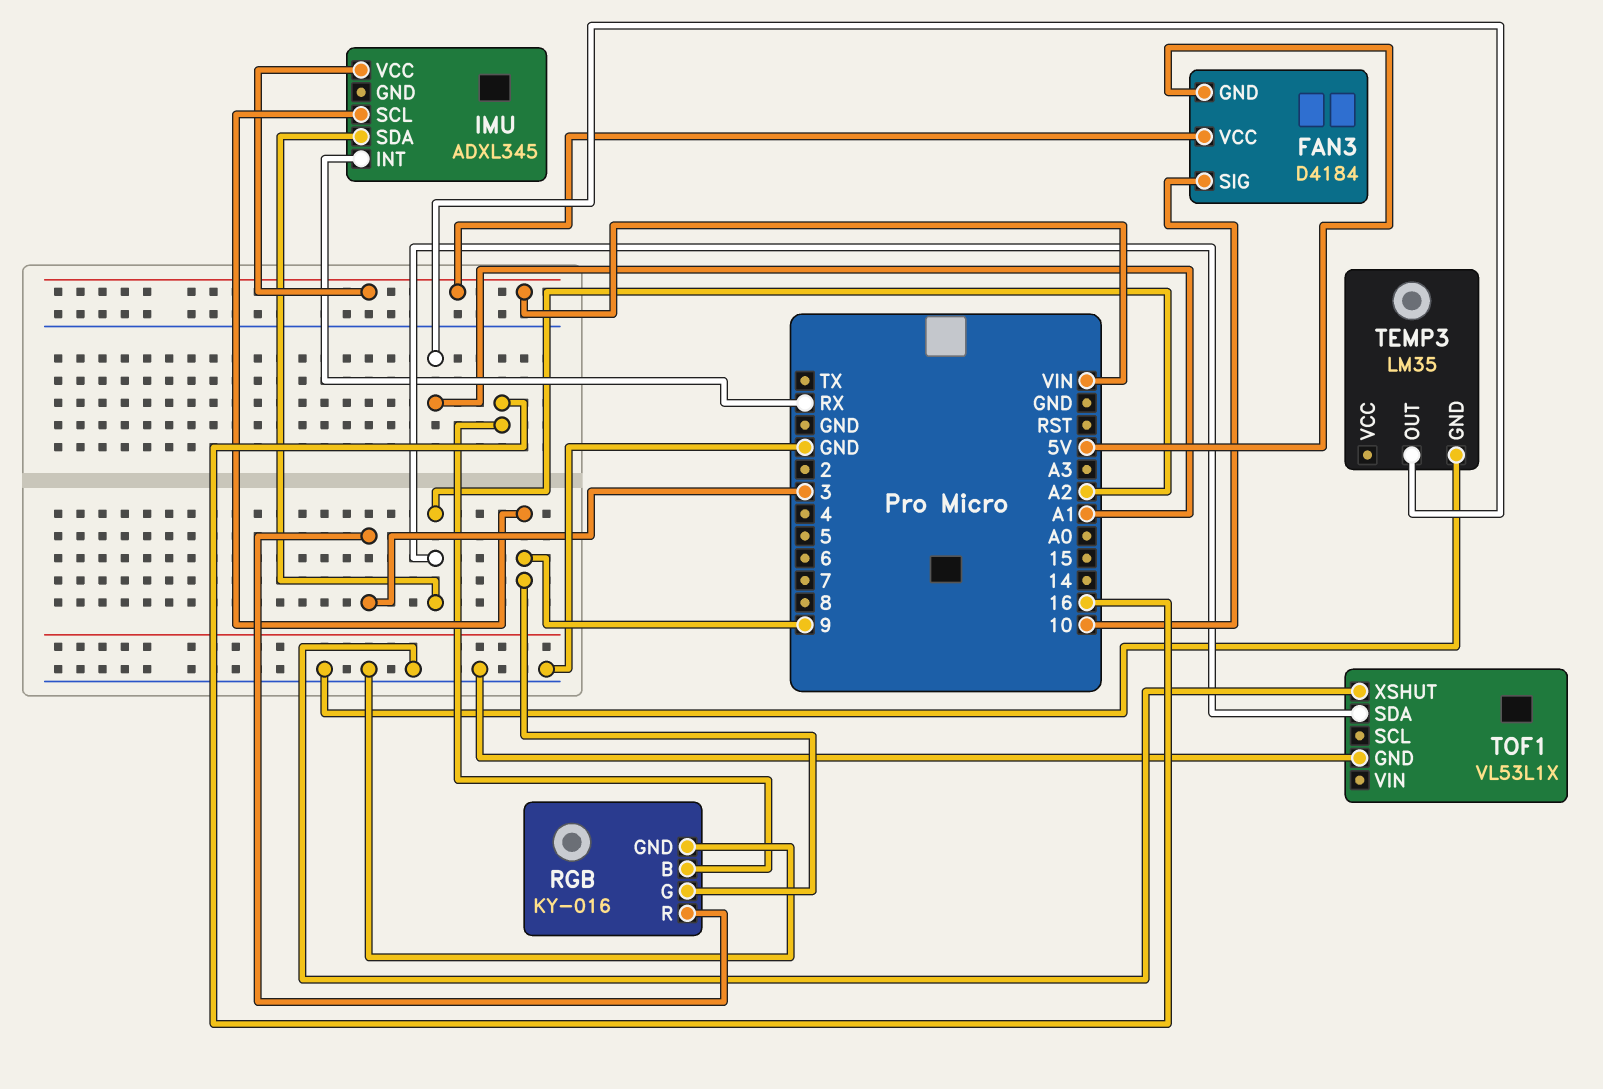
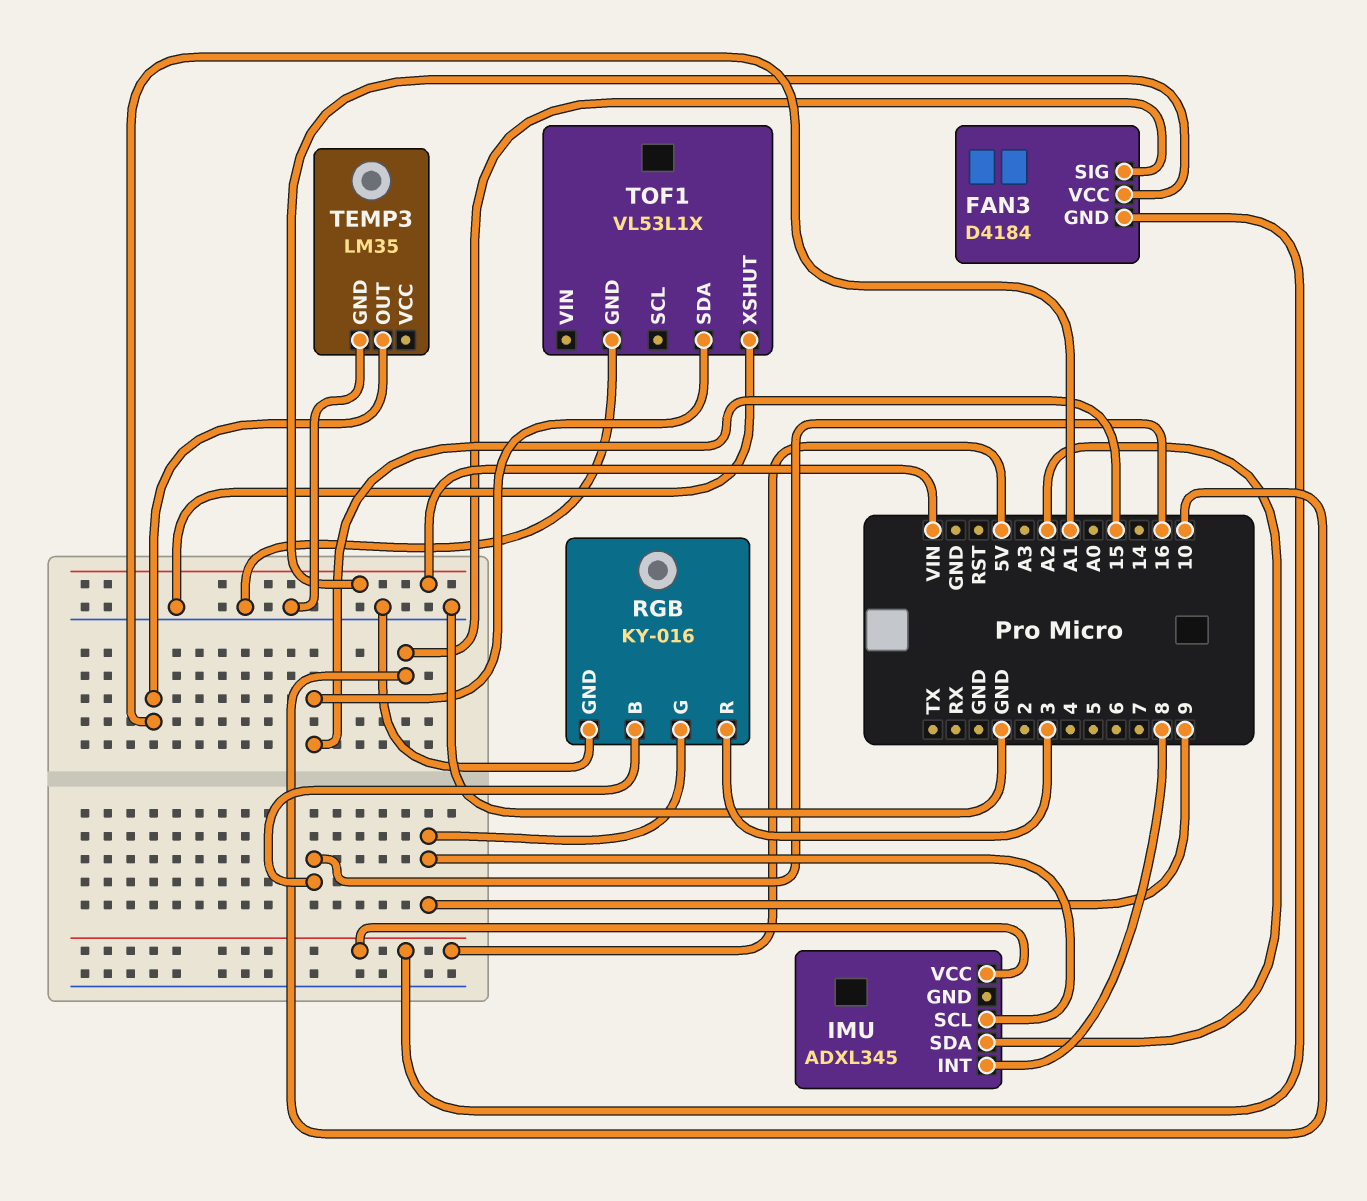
IMU pin INT: RX -> 8
IMU pin VCC: VIN -> 5V
TOF1 pin SDA: A2 -> 15

